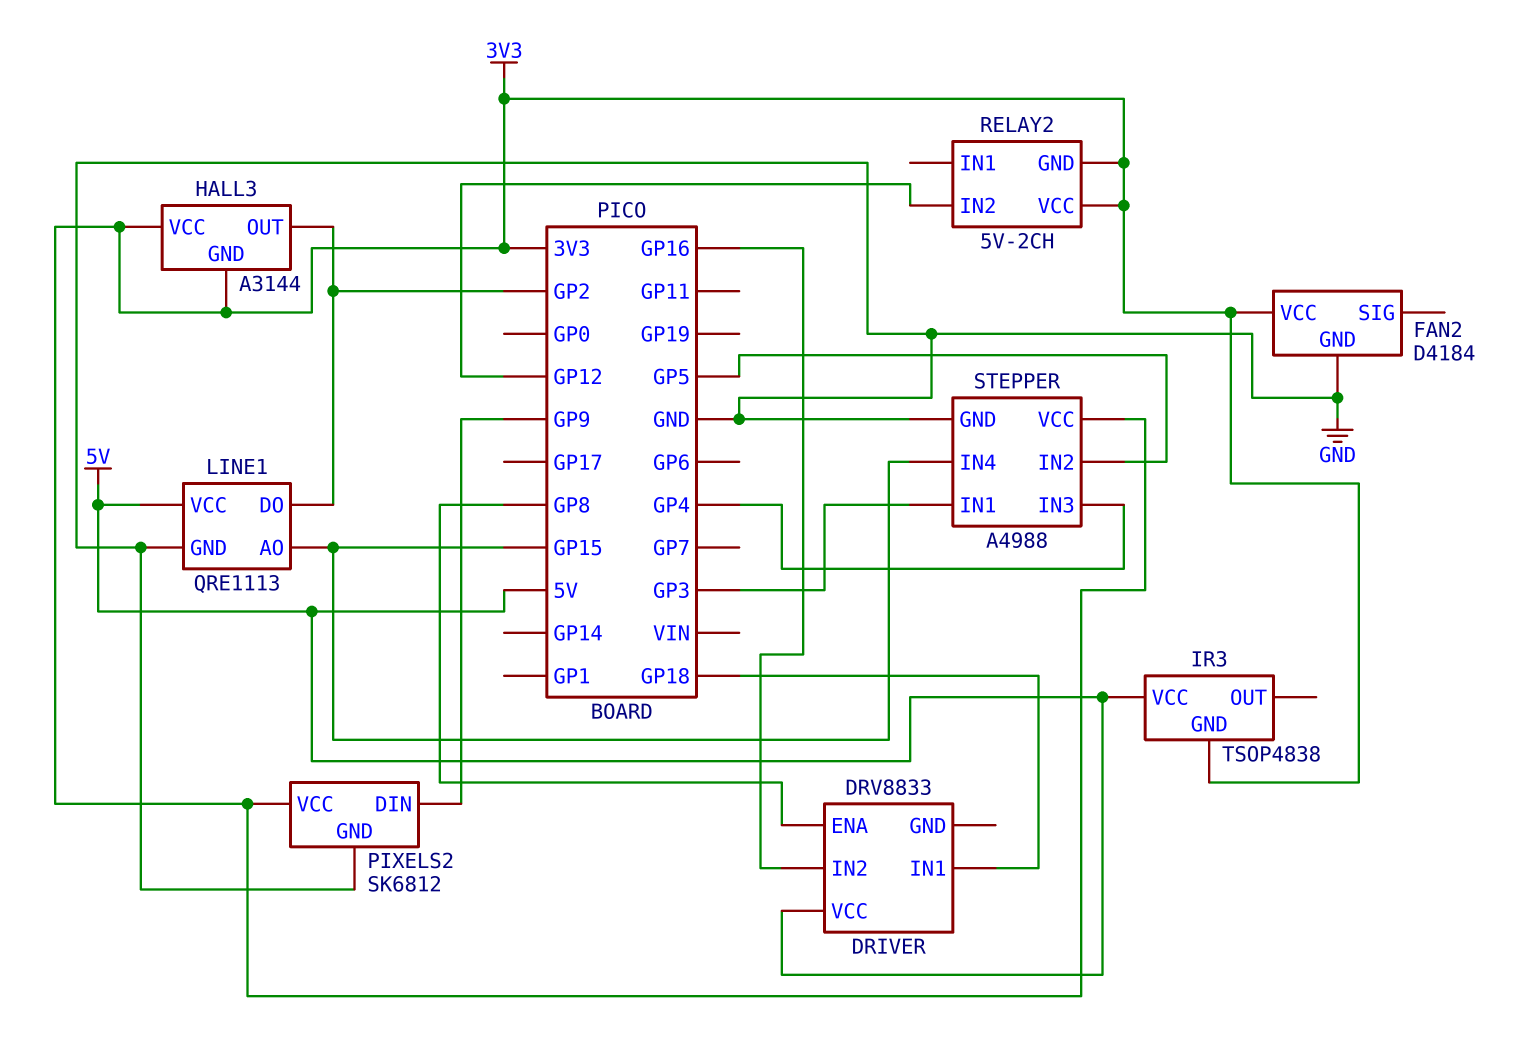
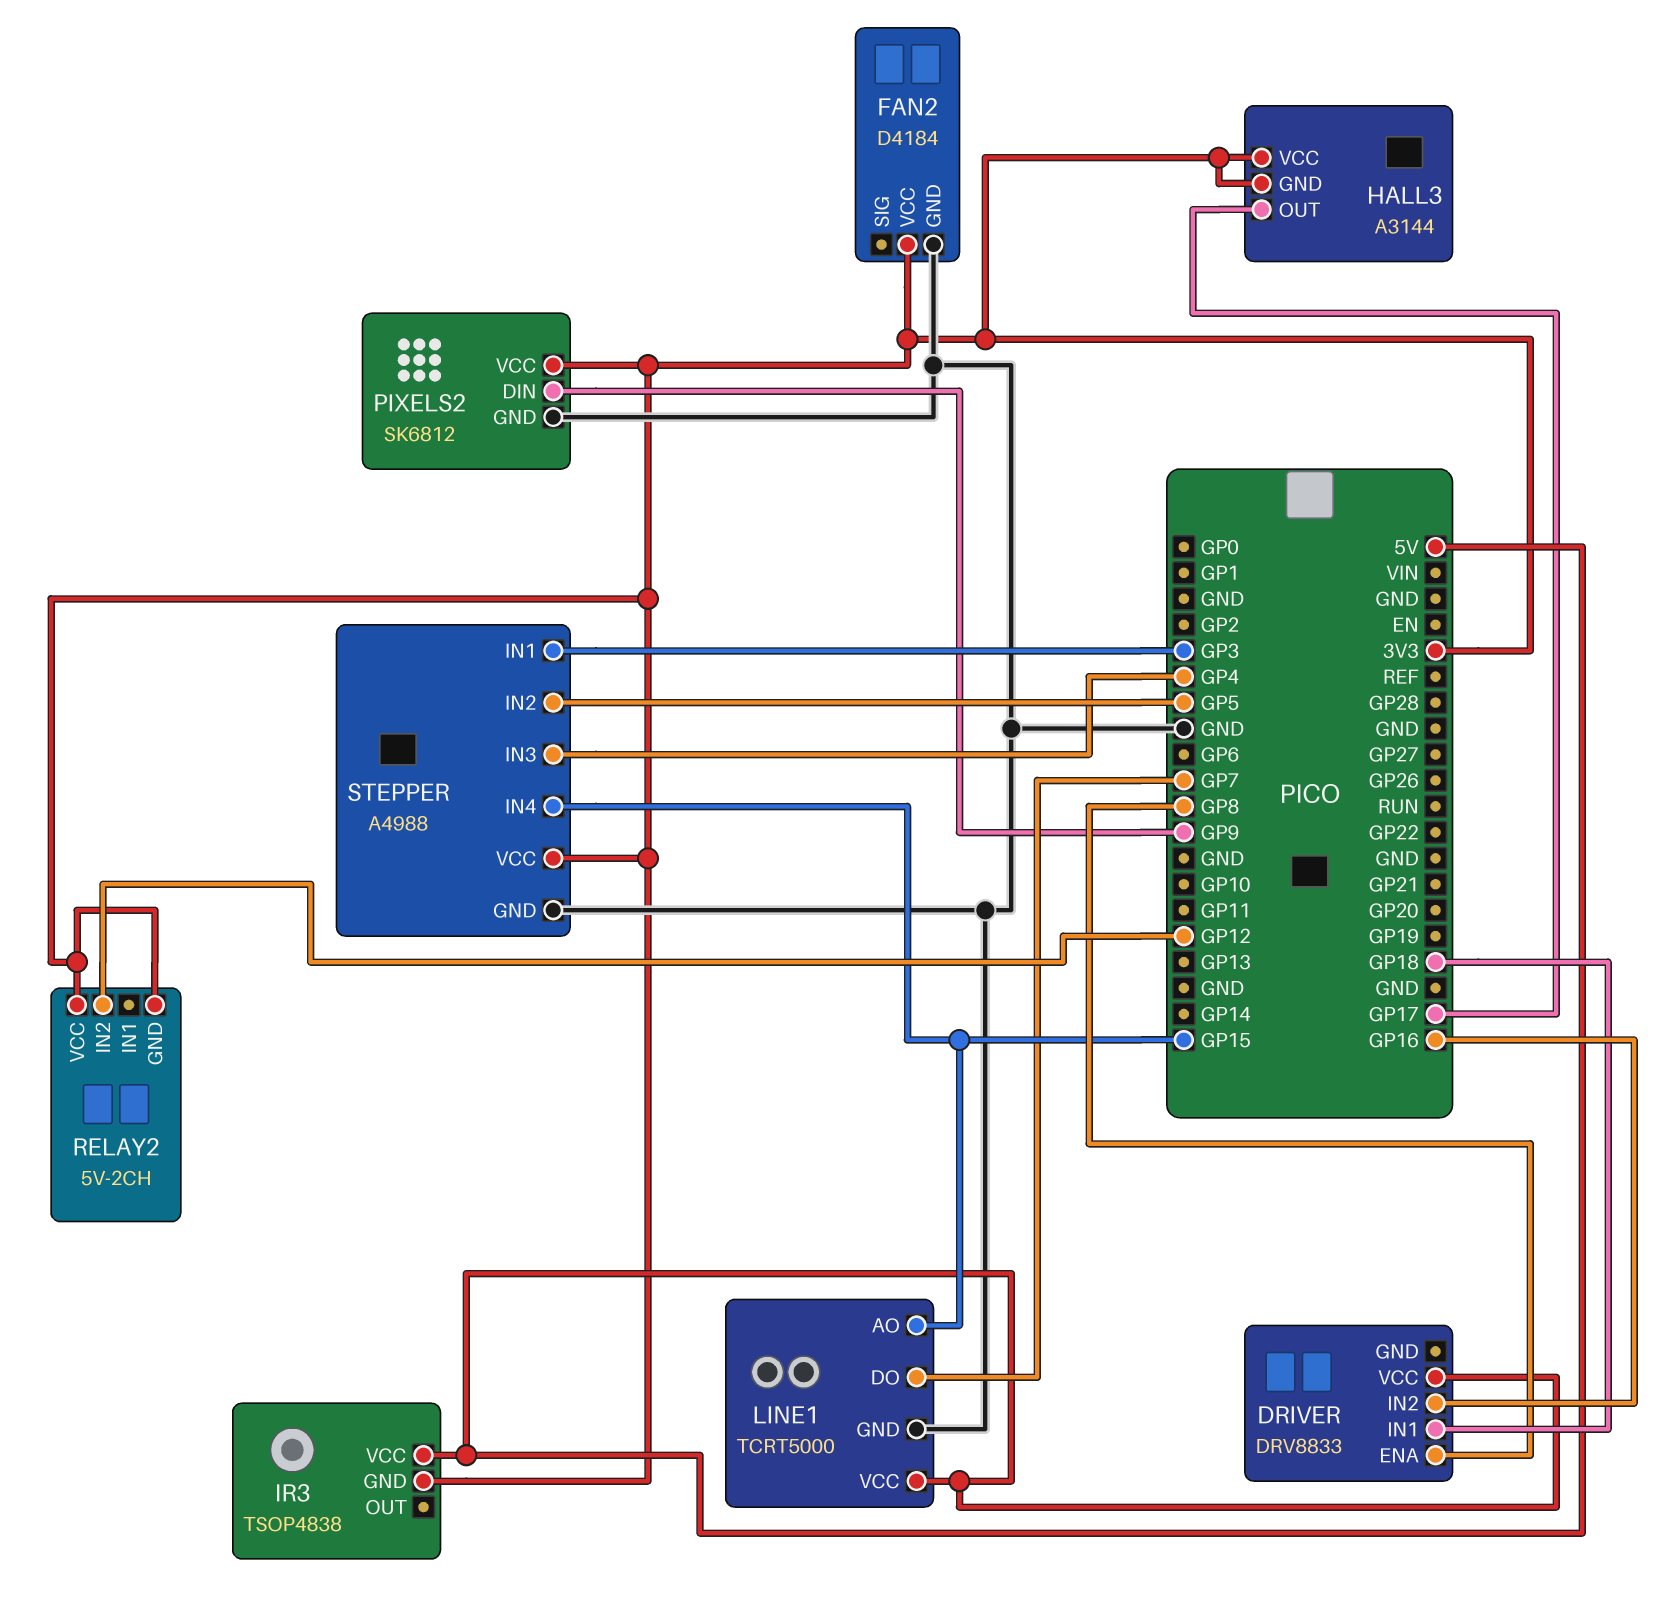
HALL3 pin OUT: GP2 -> GP17
LINE1: QRE1113 -> TCRT5000
LINE1 pin DO: GP2 -> GP7

